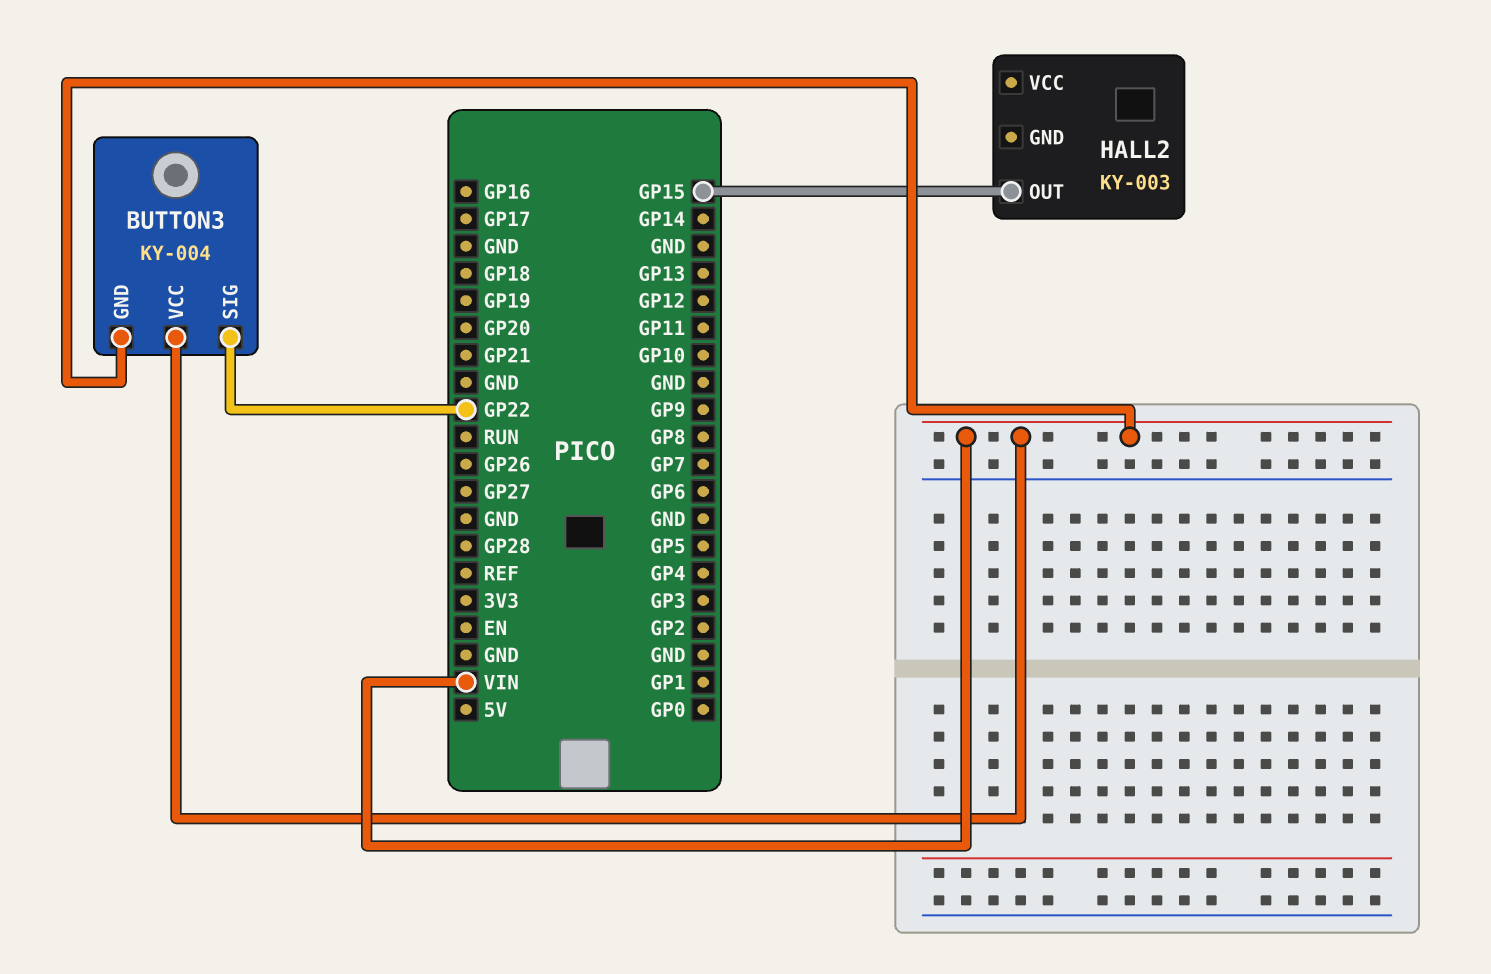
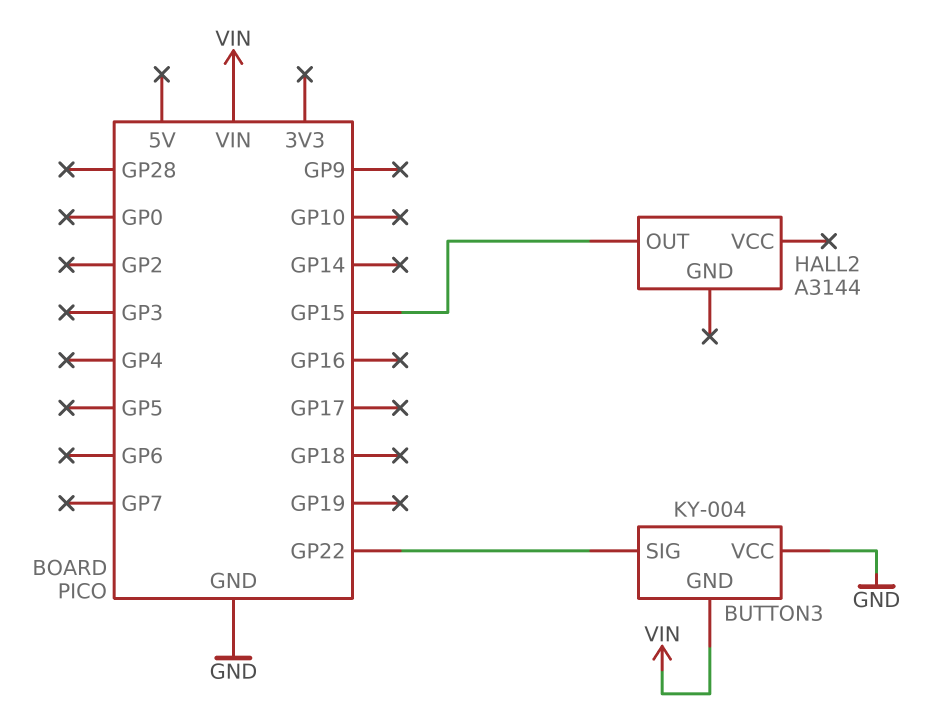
BUTTON3 pin VCC: VIN -> GND
HALL2: KY-003 -> A3144

